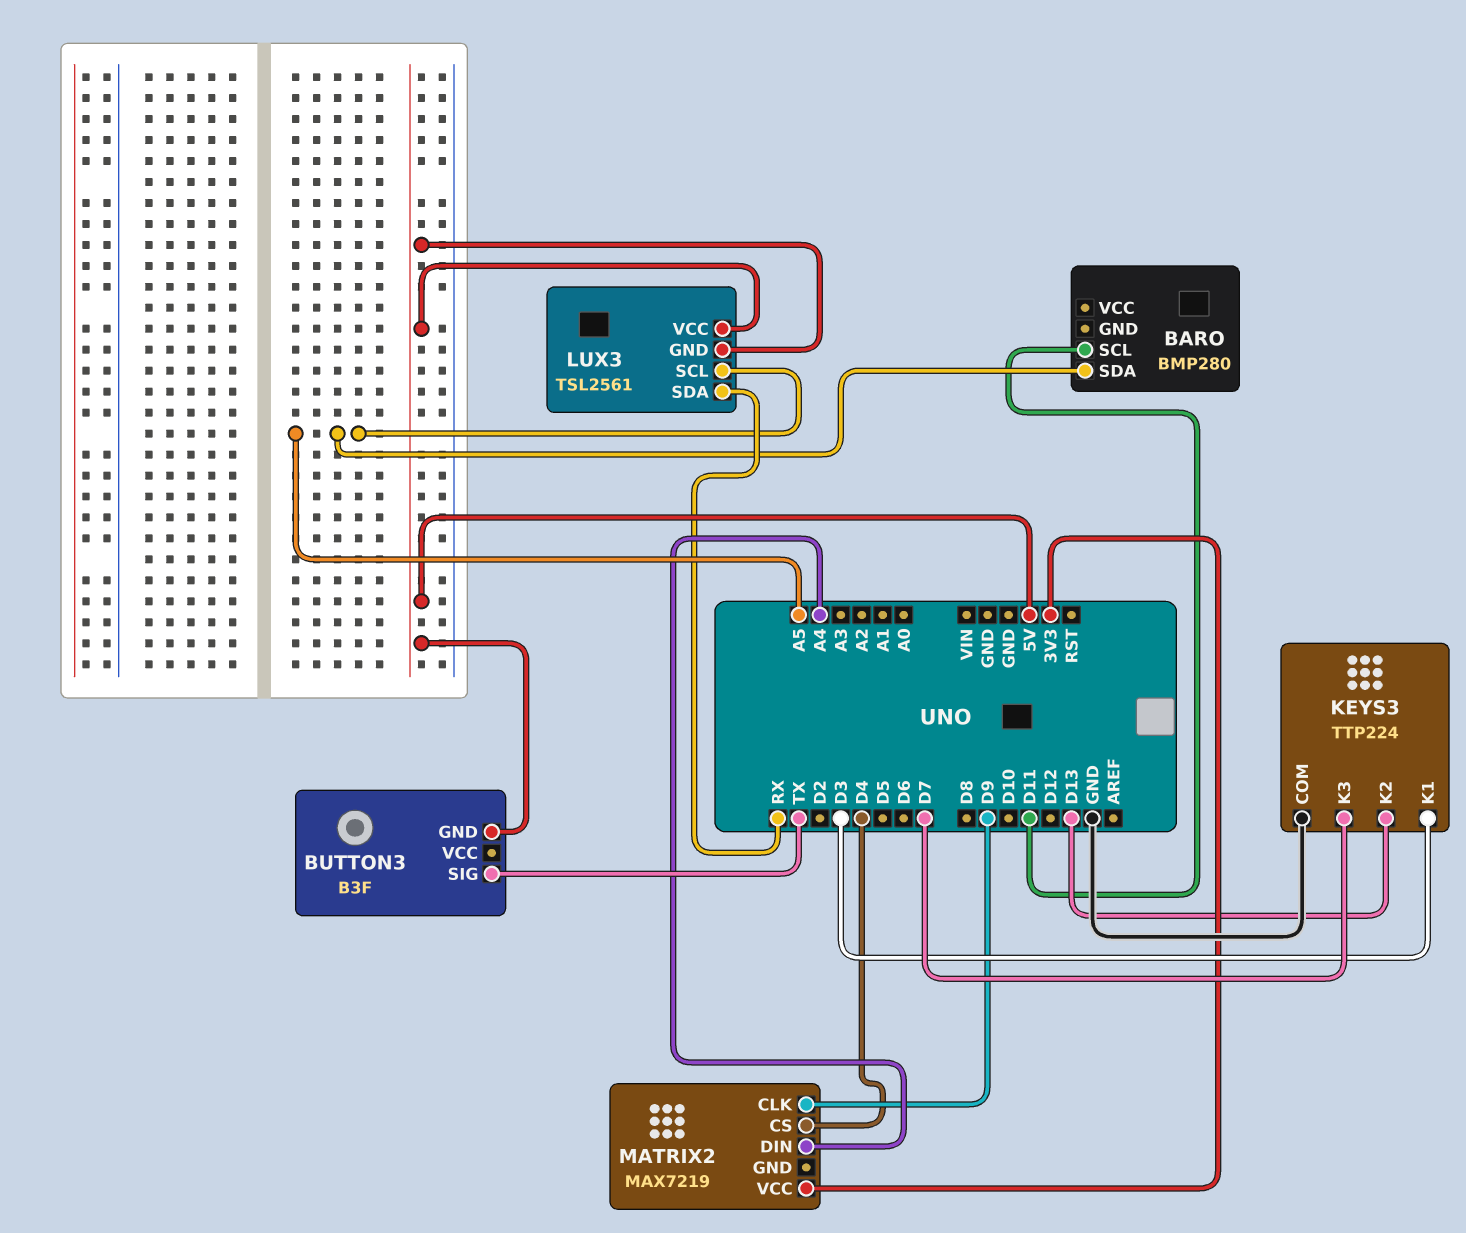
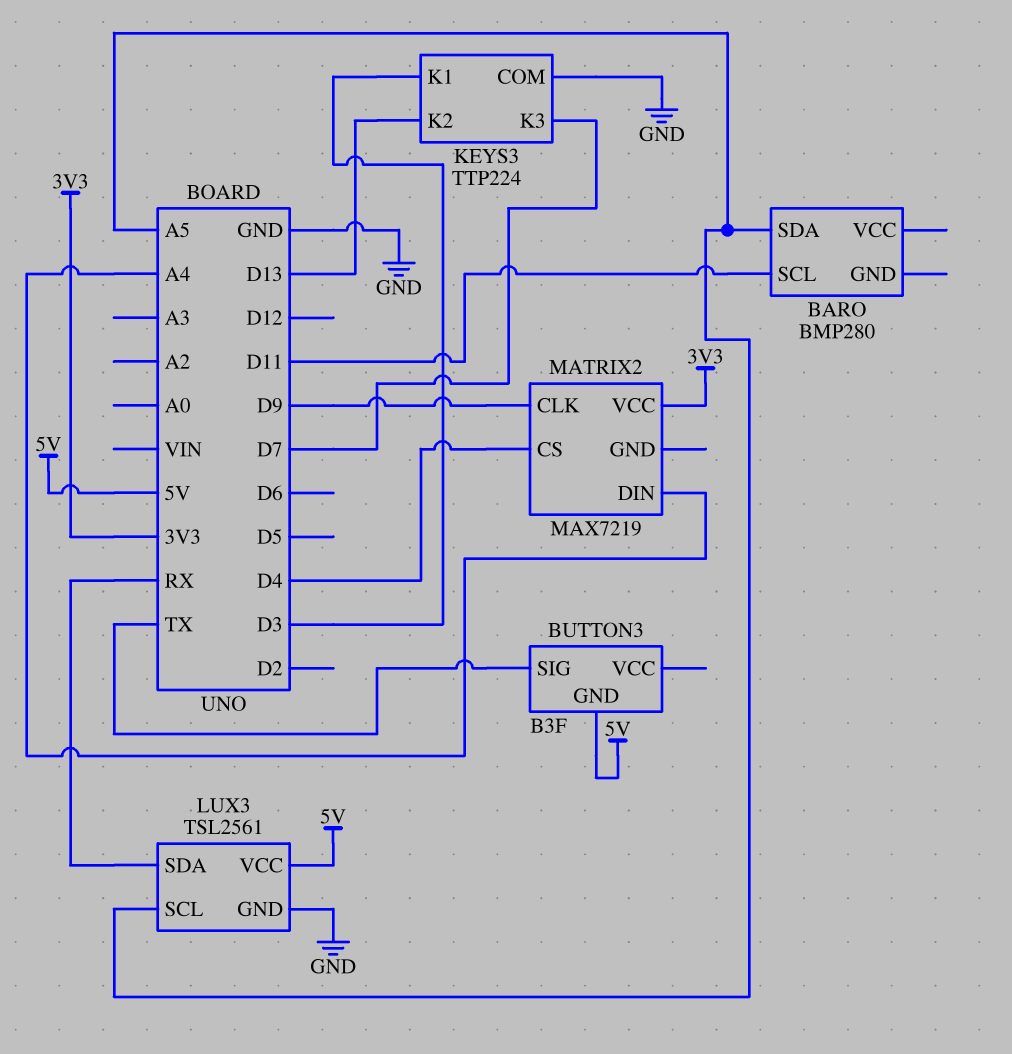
LUX3 pin GND: 5V -> GND

